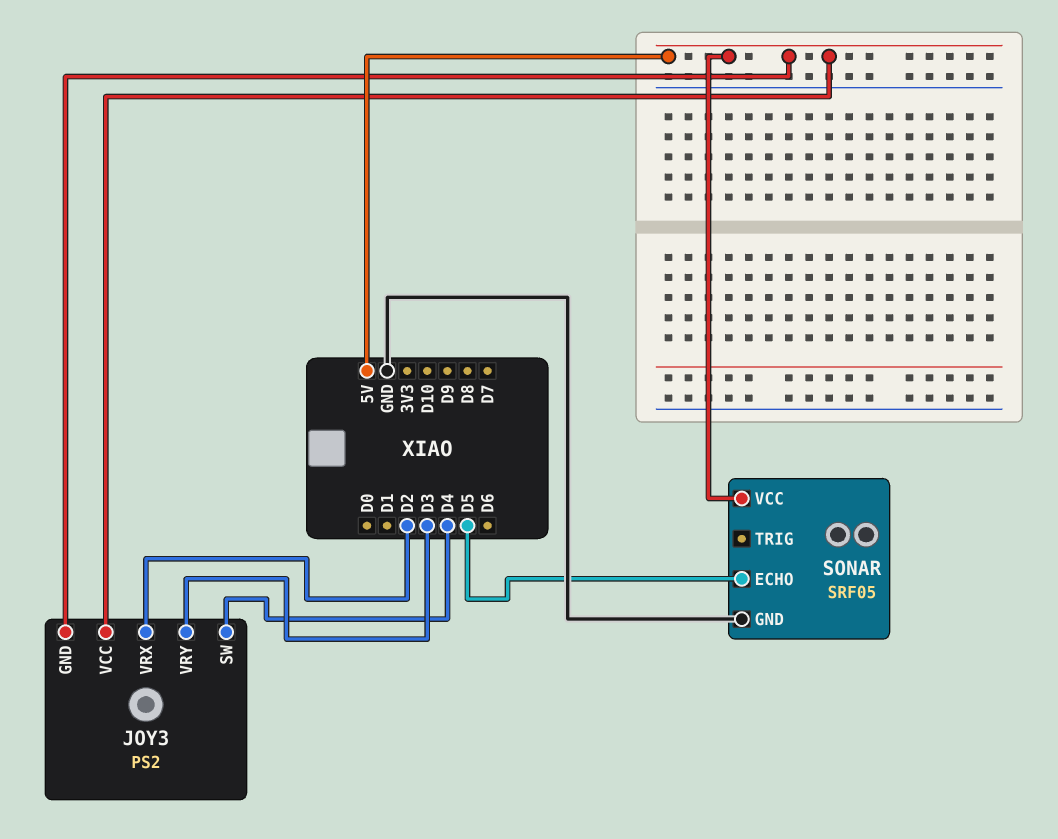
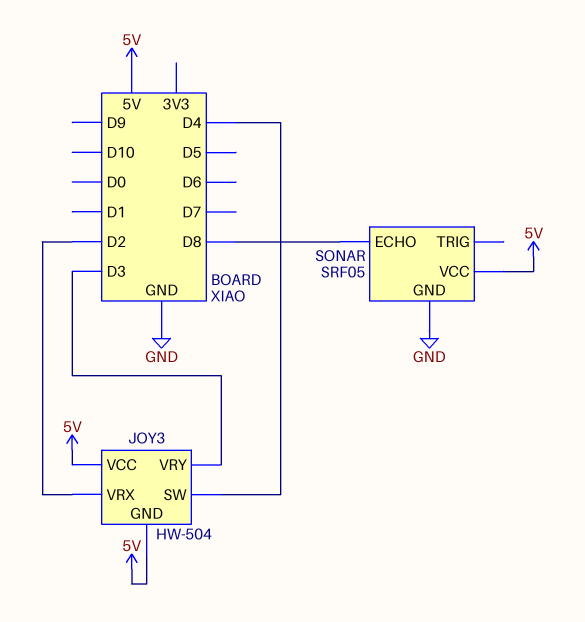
JOY3: PS2 -> HW-504
SONAR pin ECHO: D5 -> D8

